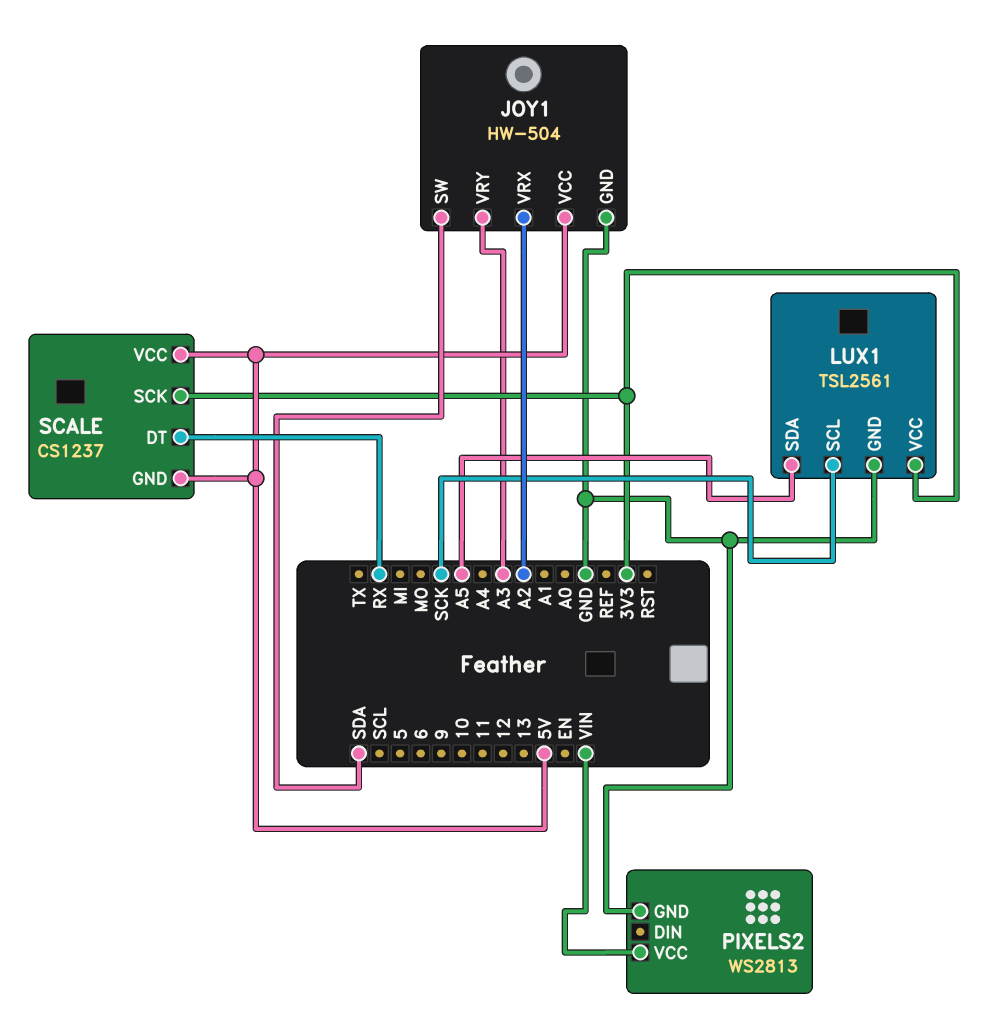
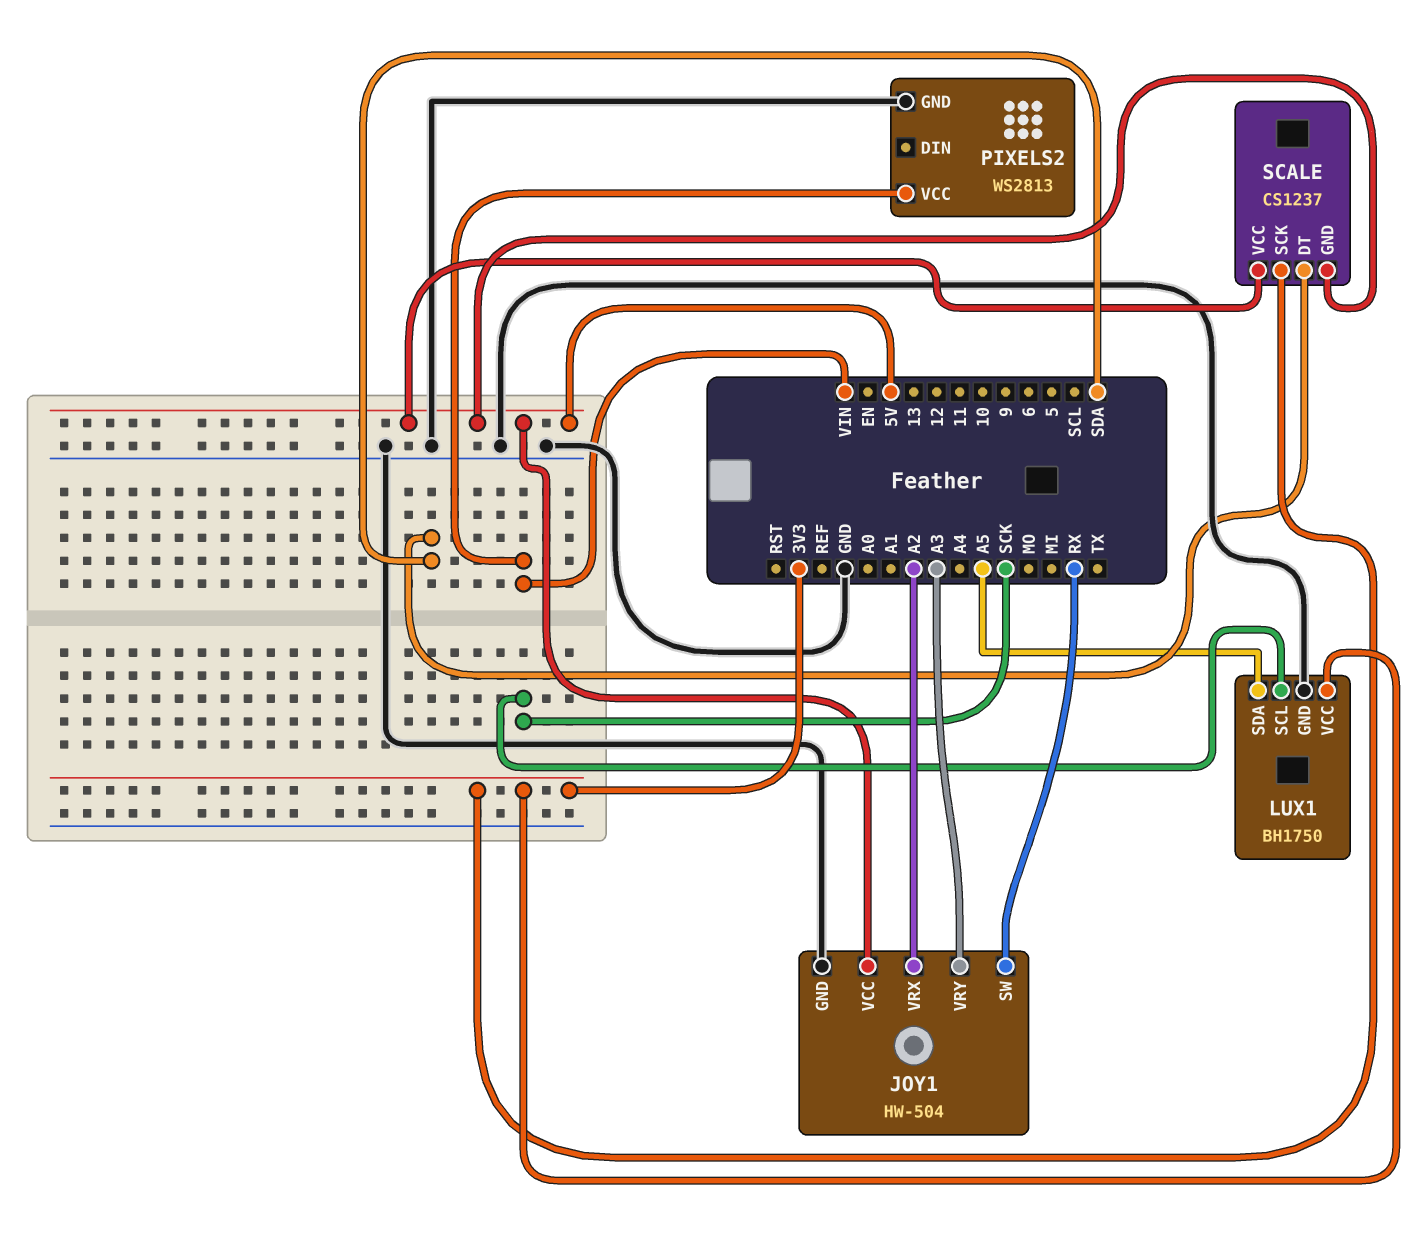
JOY1 pin SW: SDA -> RX
LUX1: TSL2561 -> BH1750
SCALE pin DT: RX -> SDA

